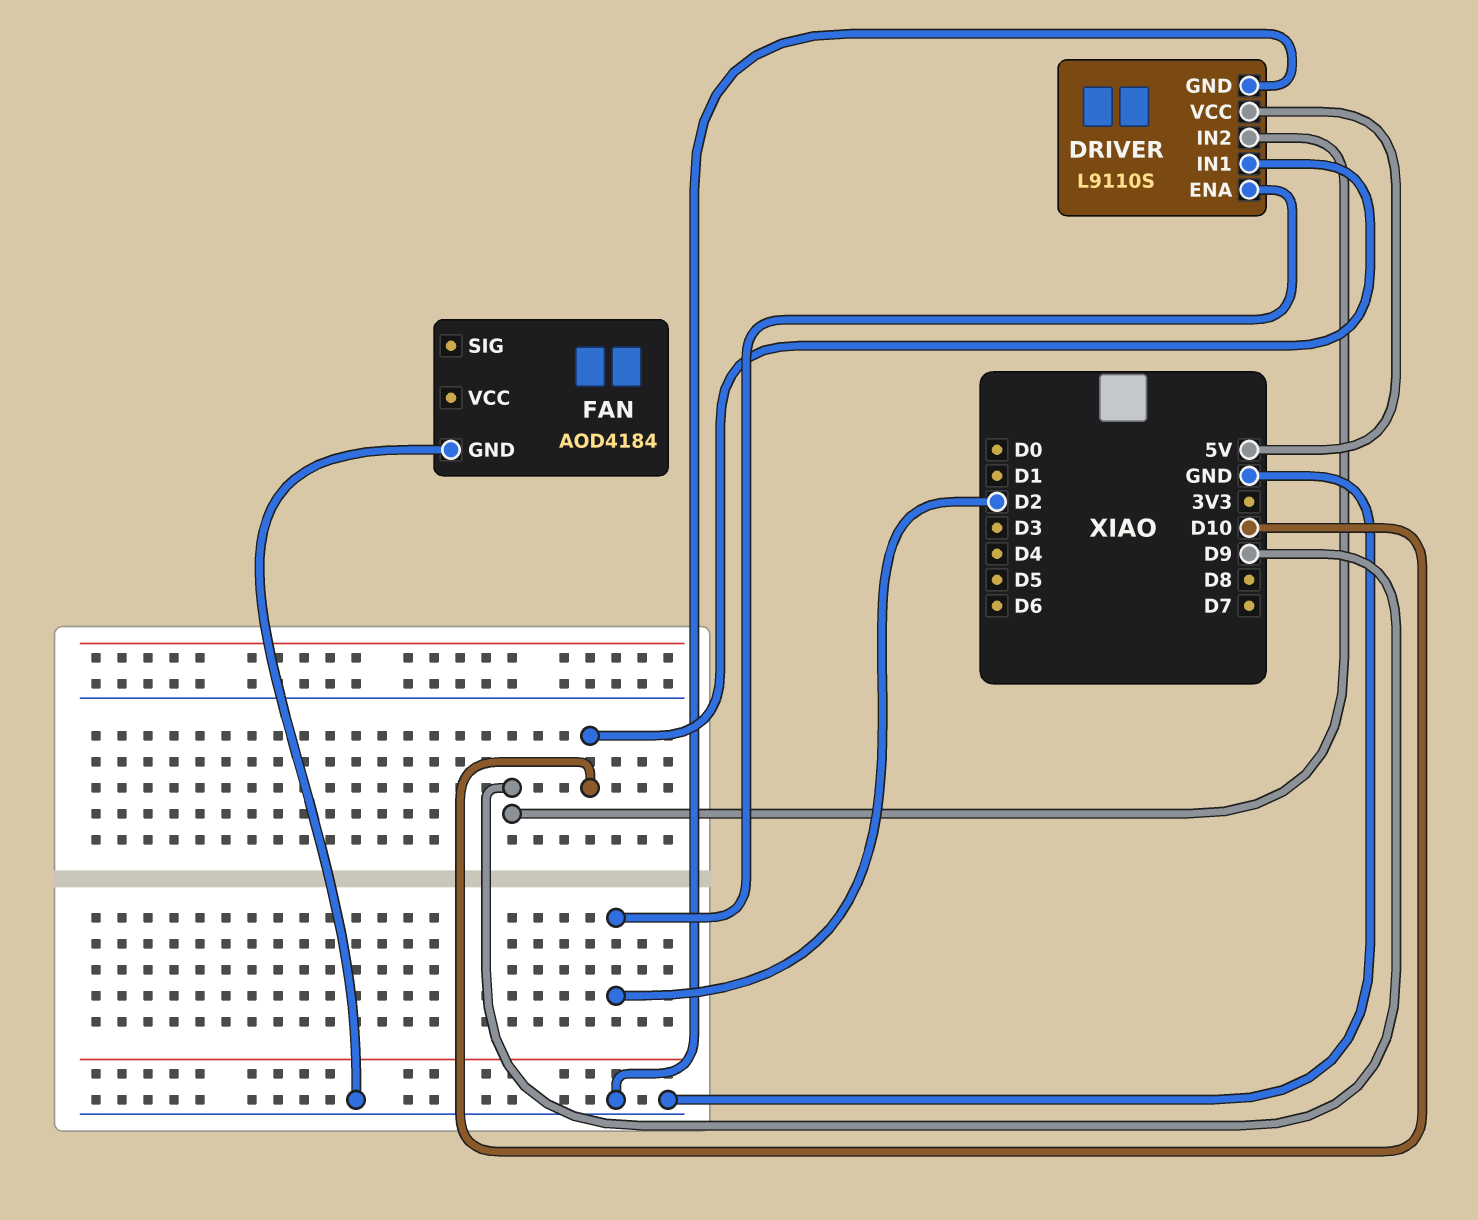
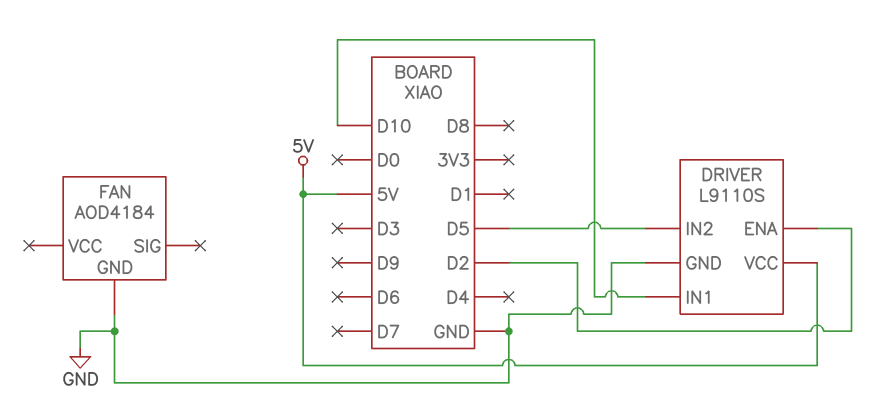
DRIVER pin IN2: D9 -> D5

